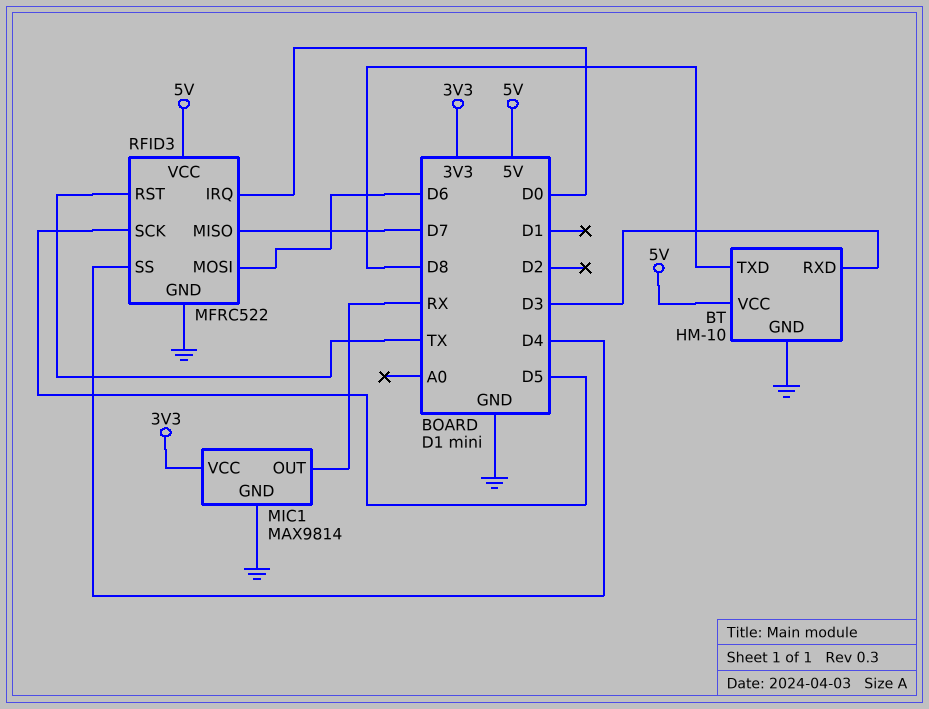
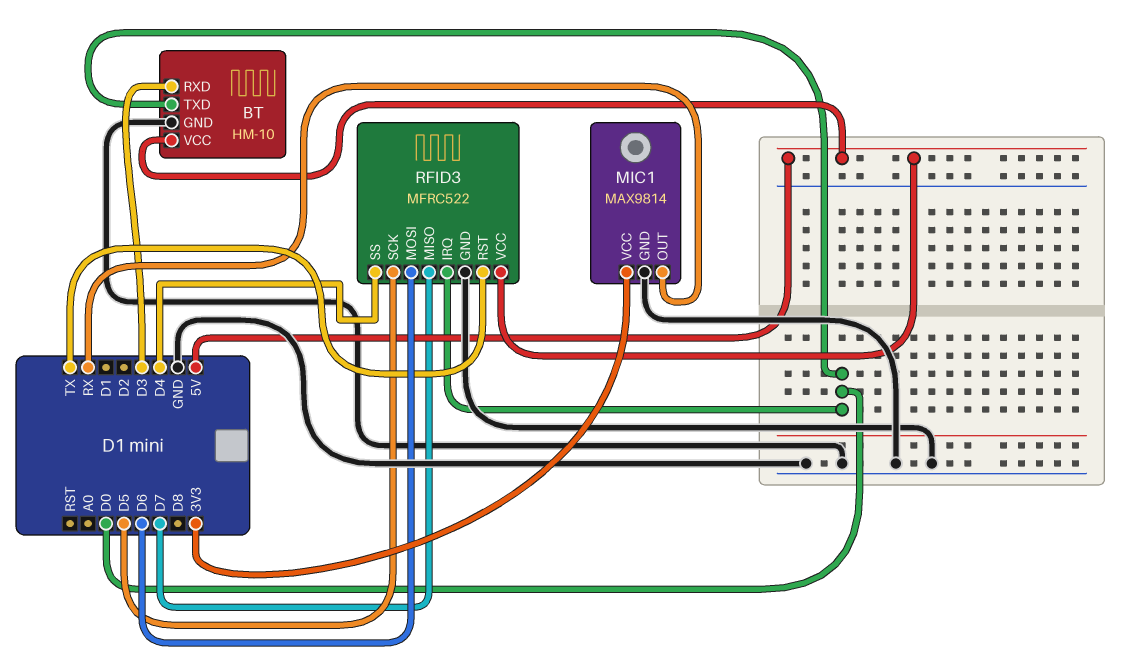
BT pin TXD: D8 -> D0

